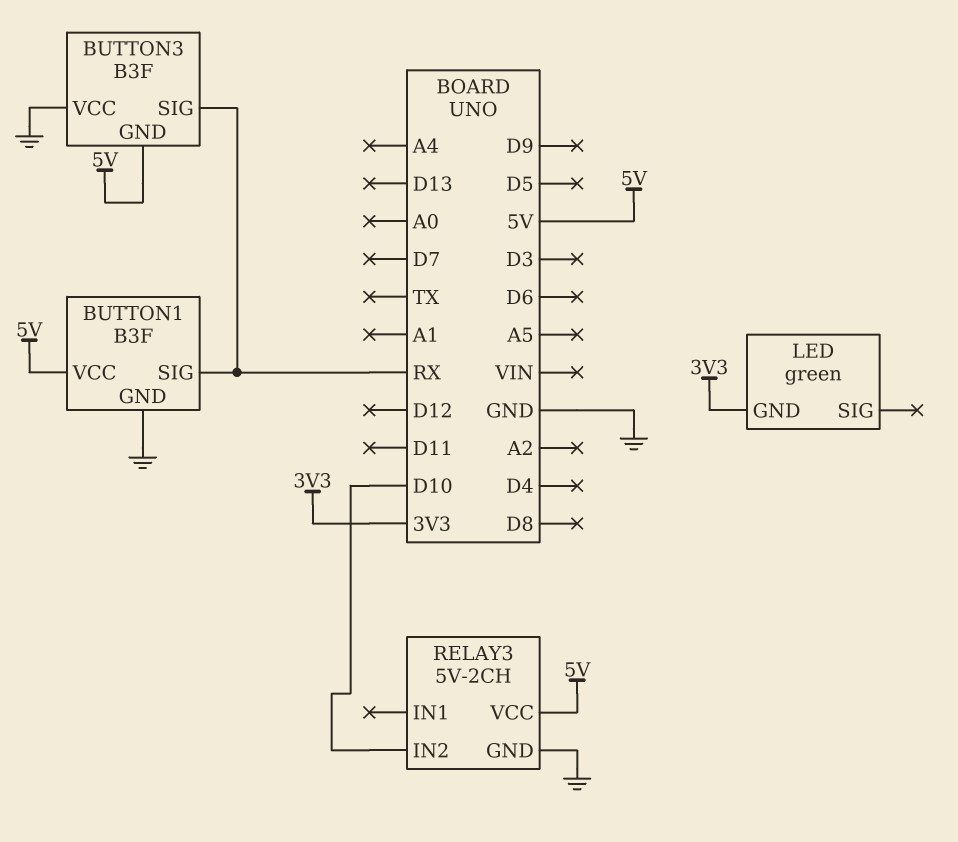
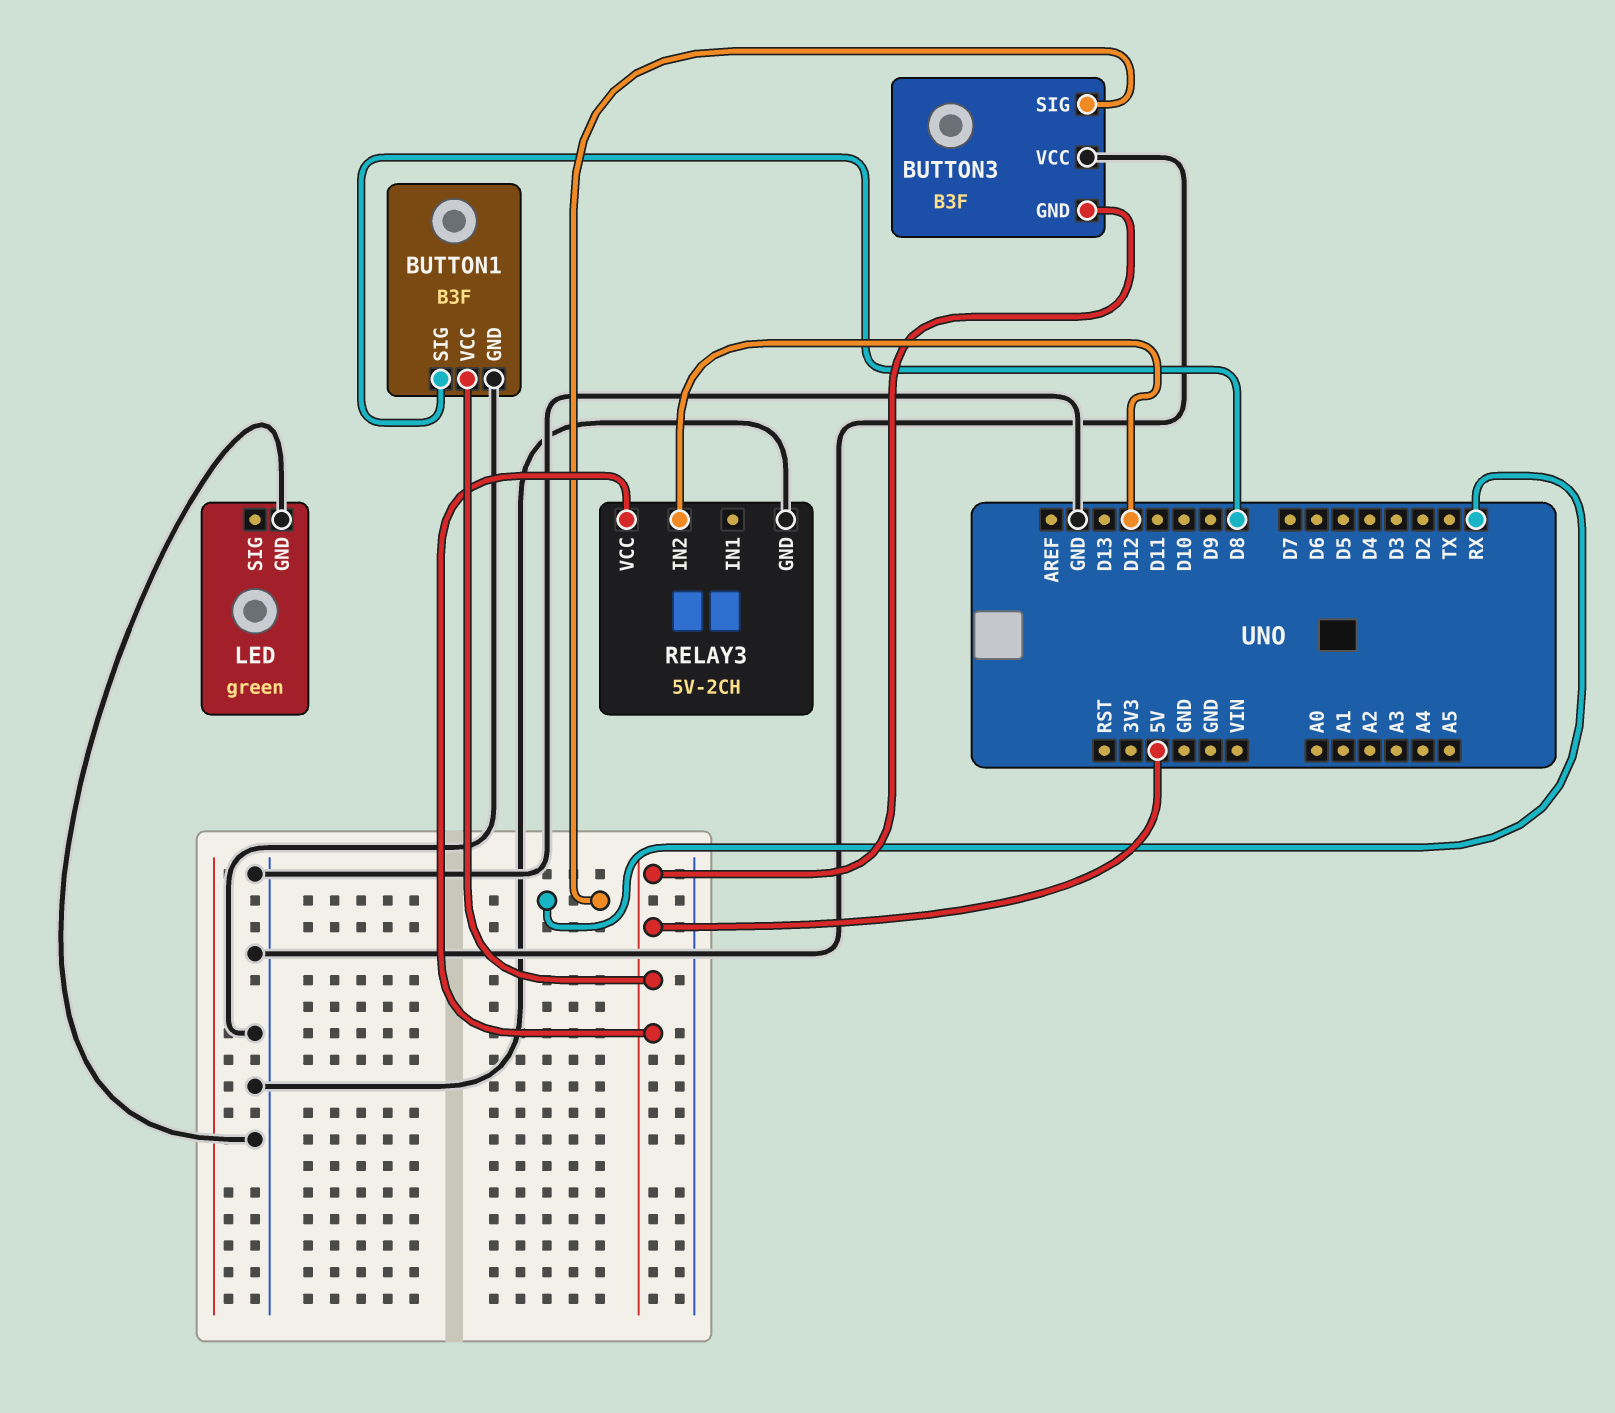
BUTTON1 pin SIG: RX -> D8
LED pin GND: 3V3 -> GND
RELAY3 pin IN2: D10 -> D12

